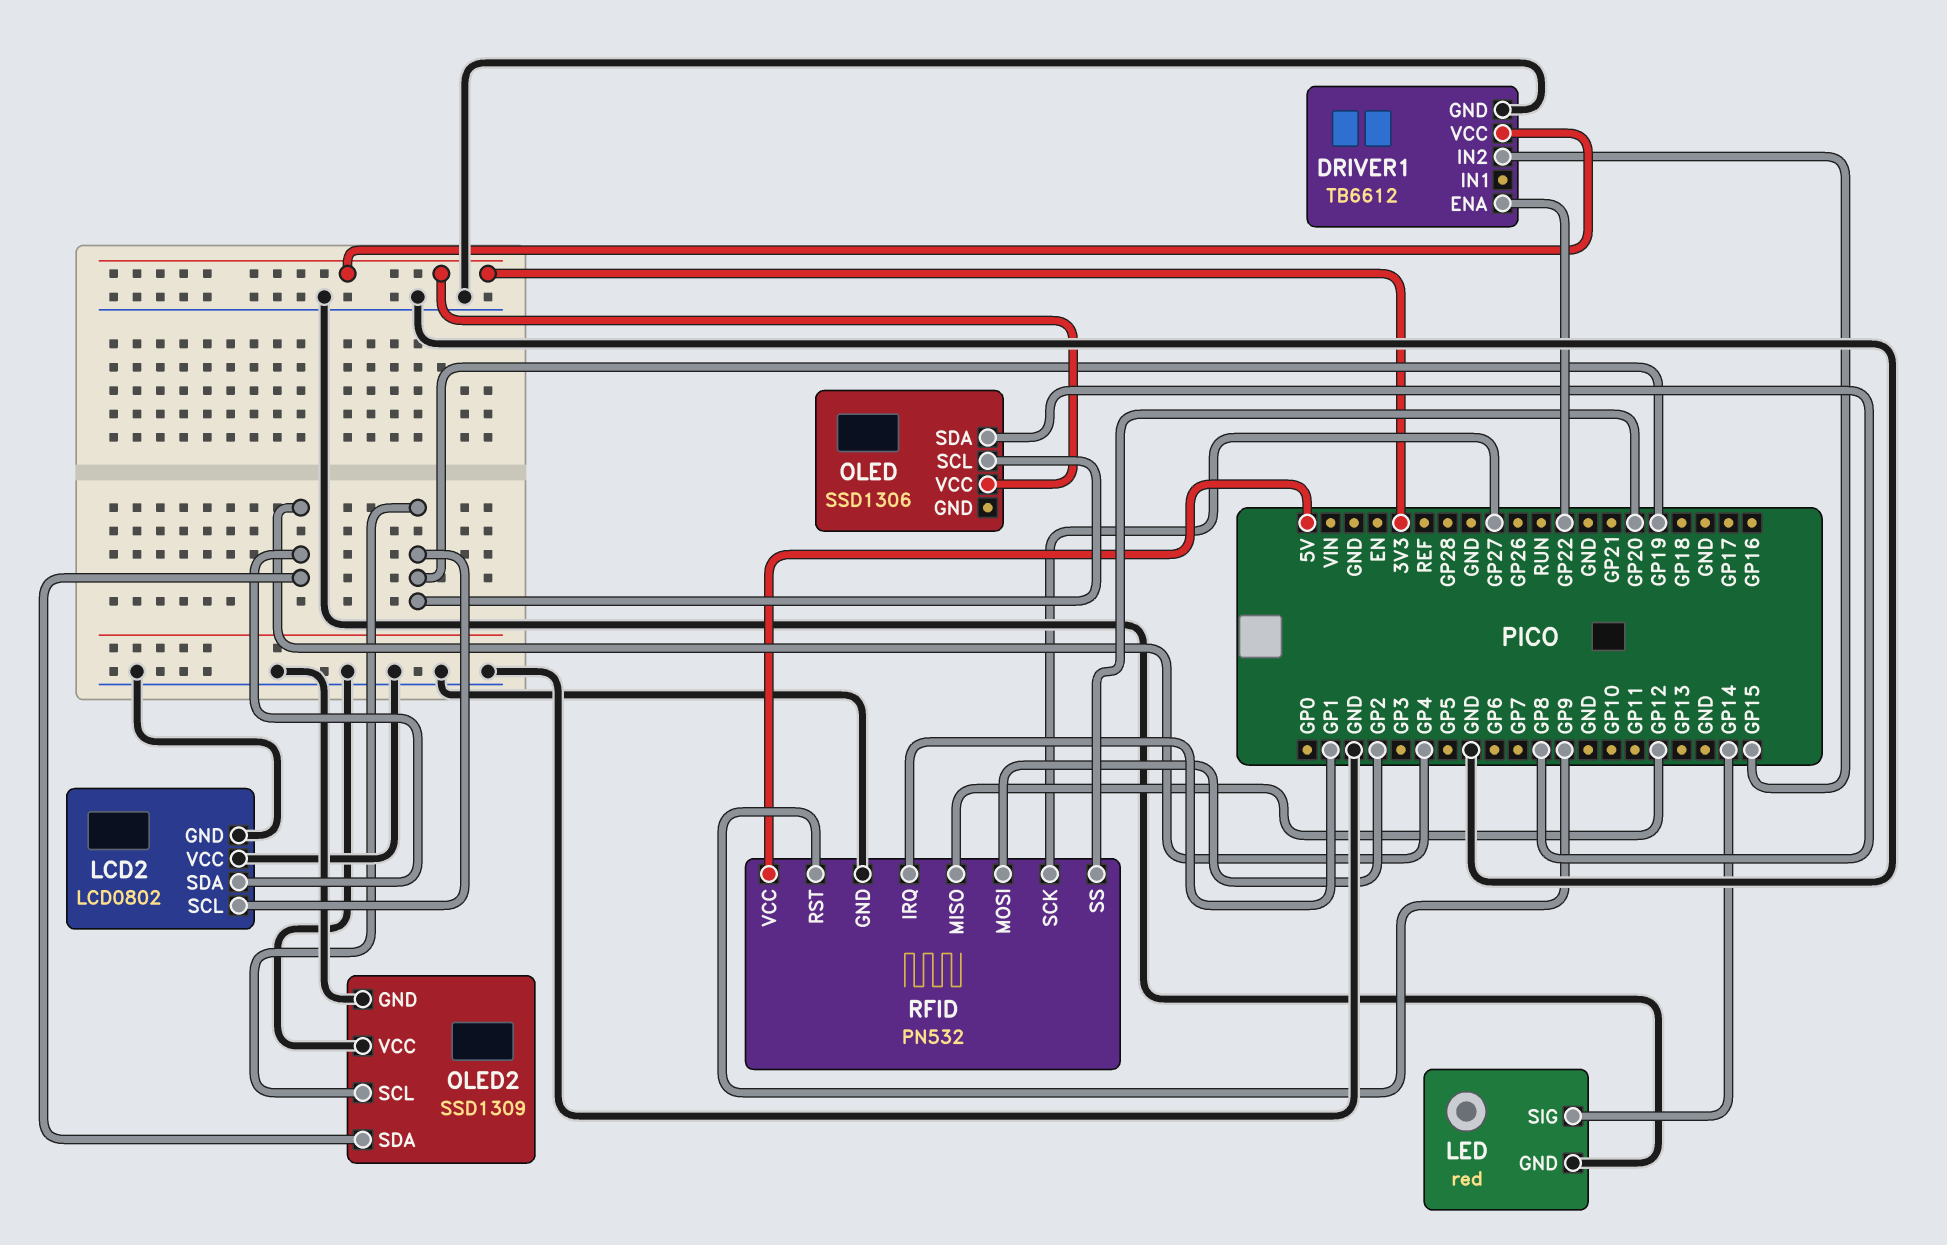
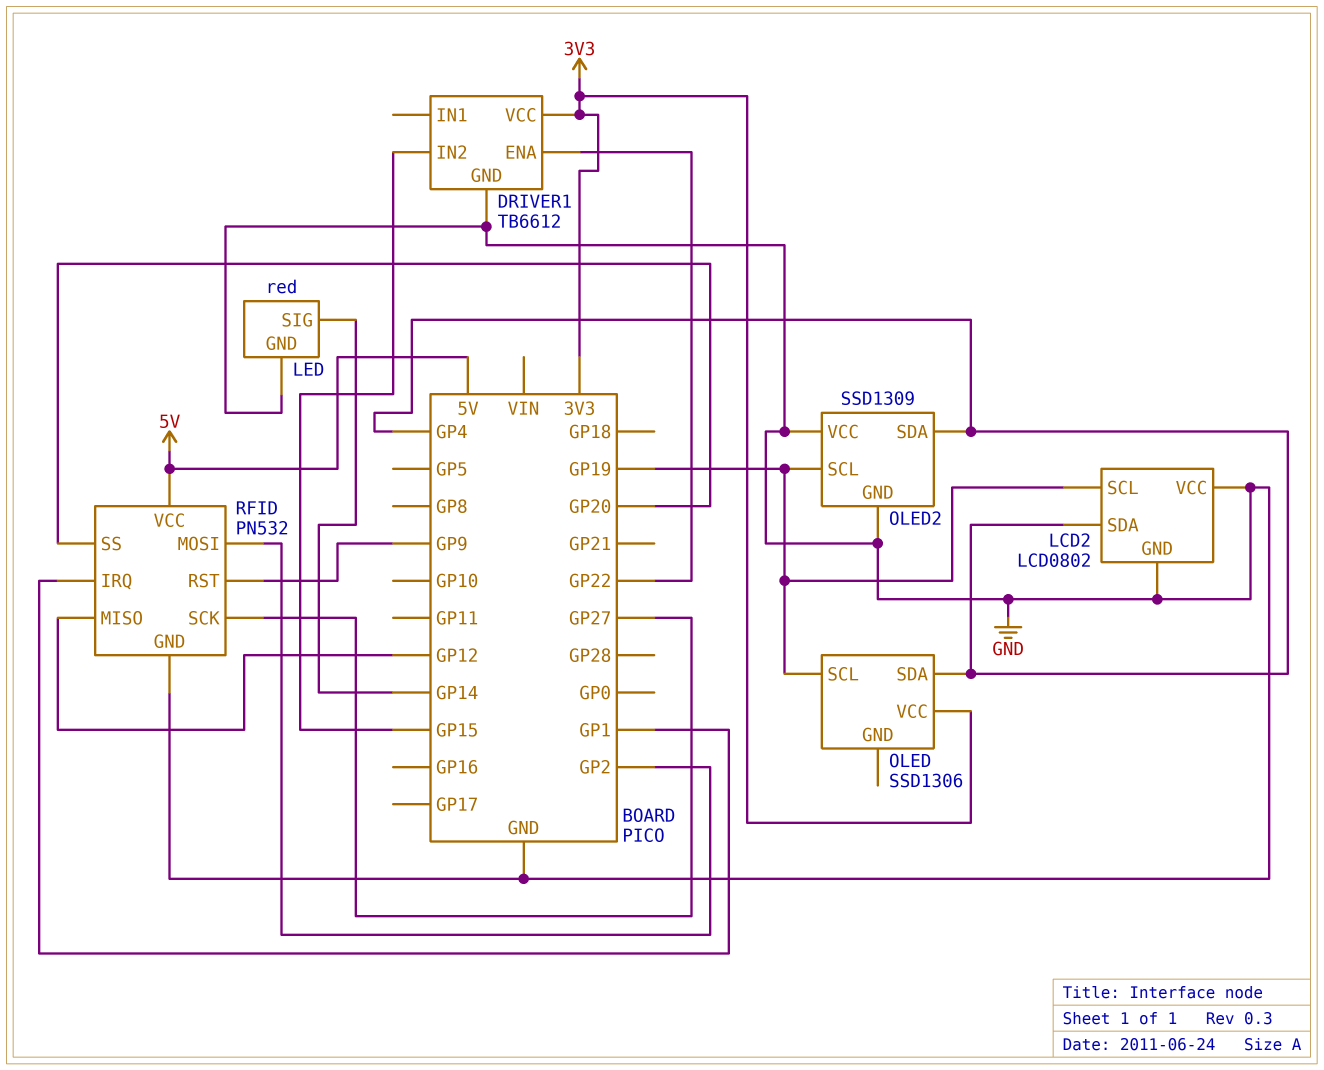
OLED pin SDA: GP8 -> GP4

